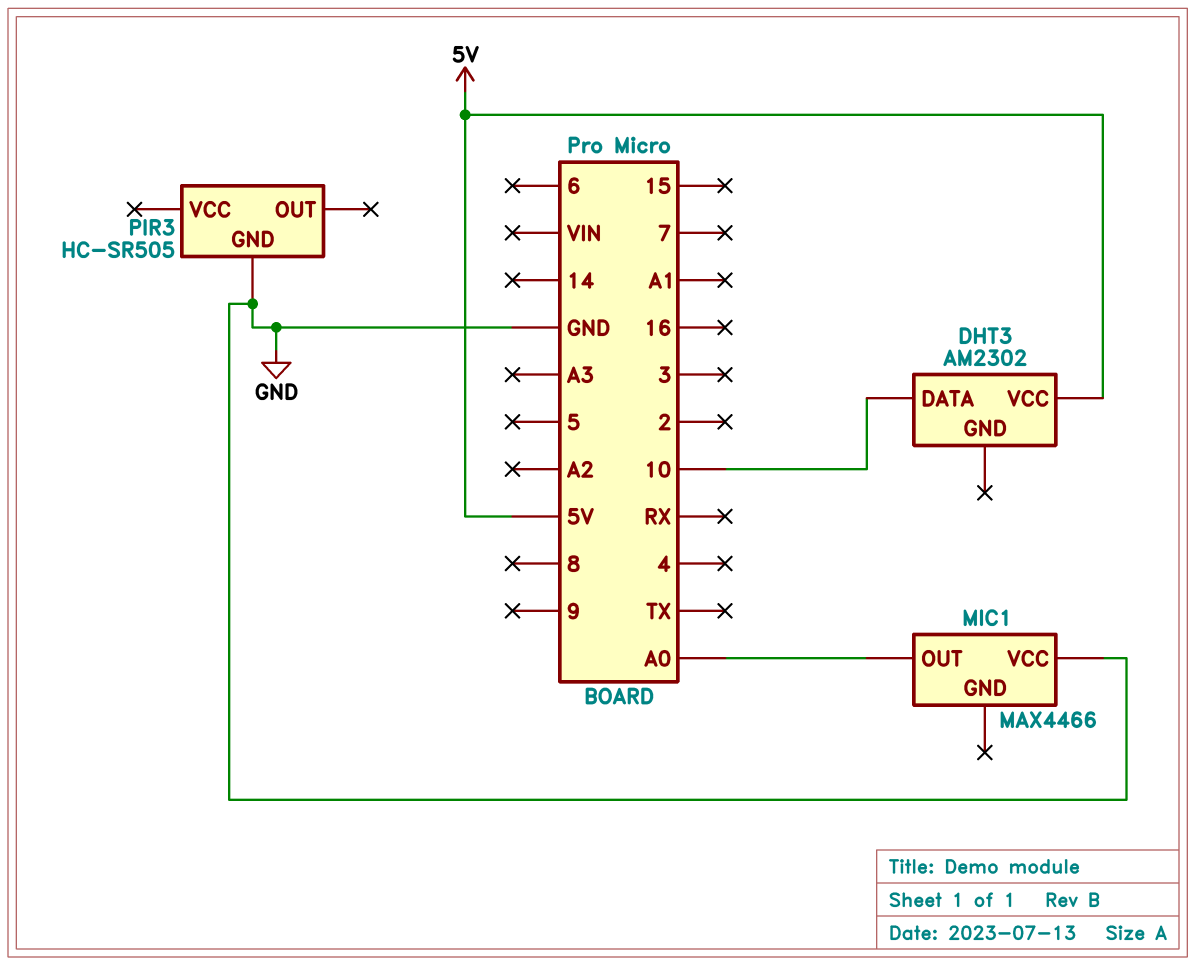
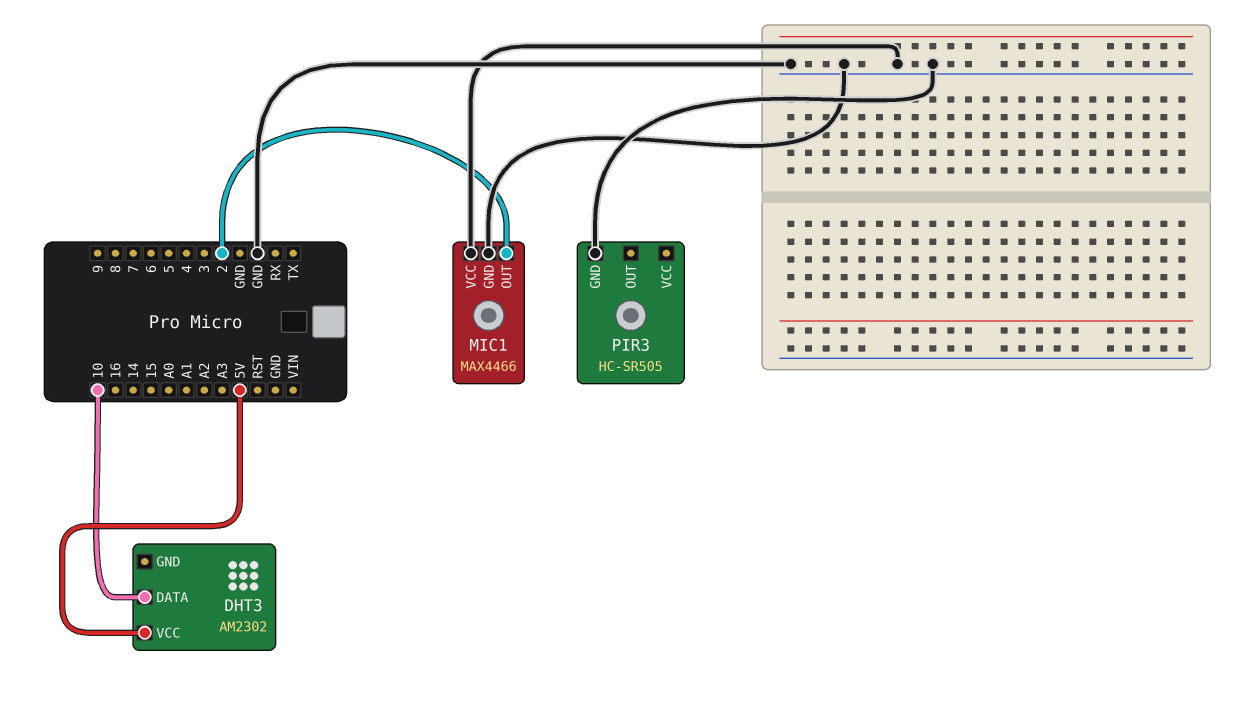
MIC1 pin GND: none -> GND
MIC1 pin OUT: A0 -> 2

